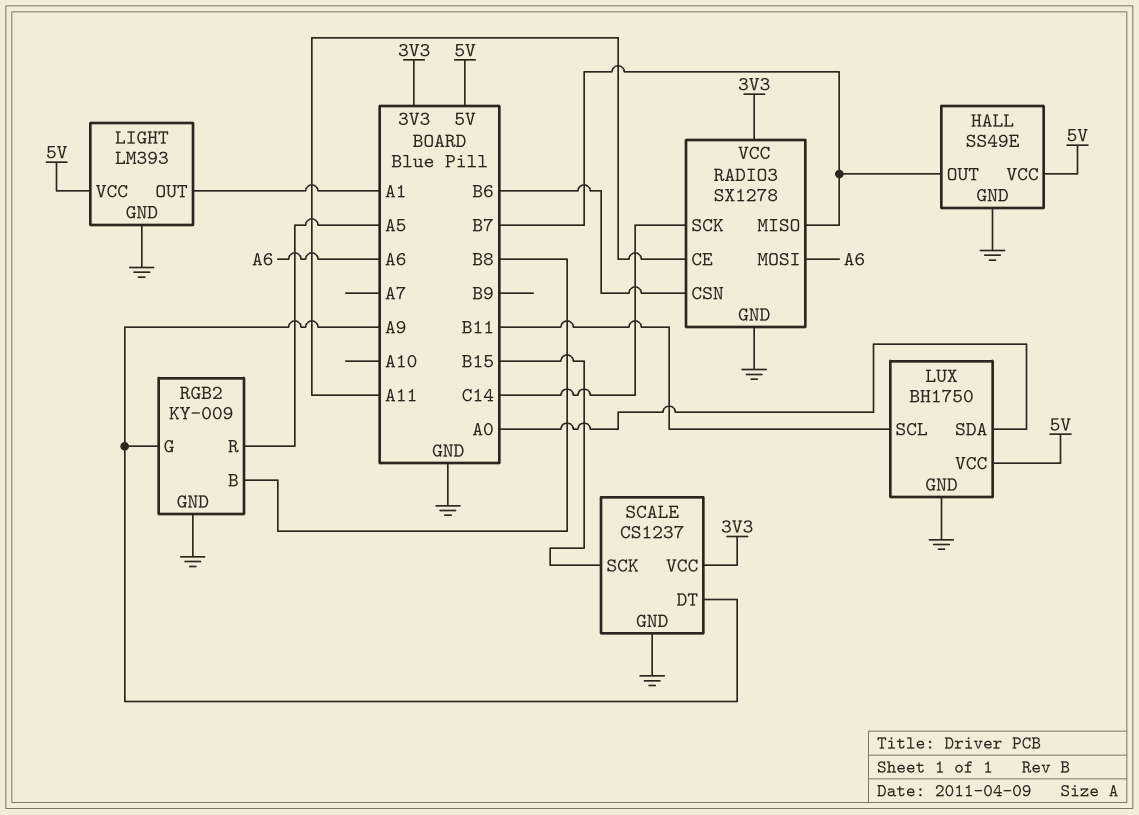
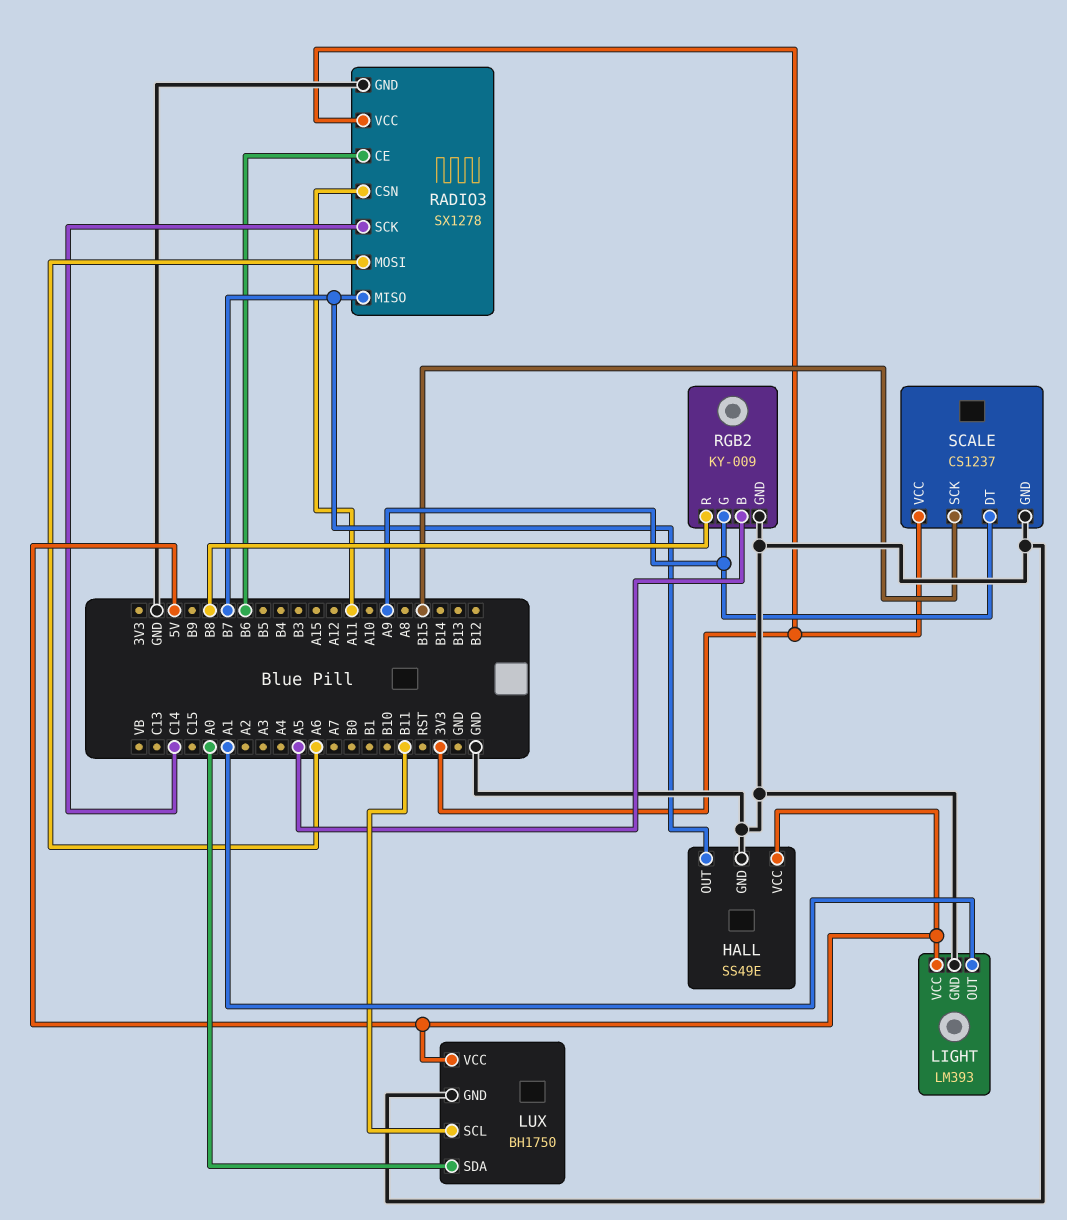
RADIO3 pin CE: A11 -> B6
RADIO3 pin CSN: B6 -> A11
RGB2 pin B: B8 -> A5
RGB2 pin R: A5 -> B8

